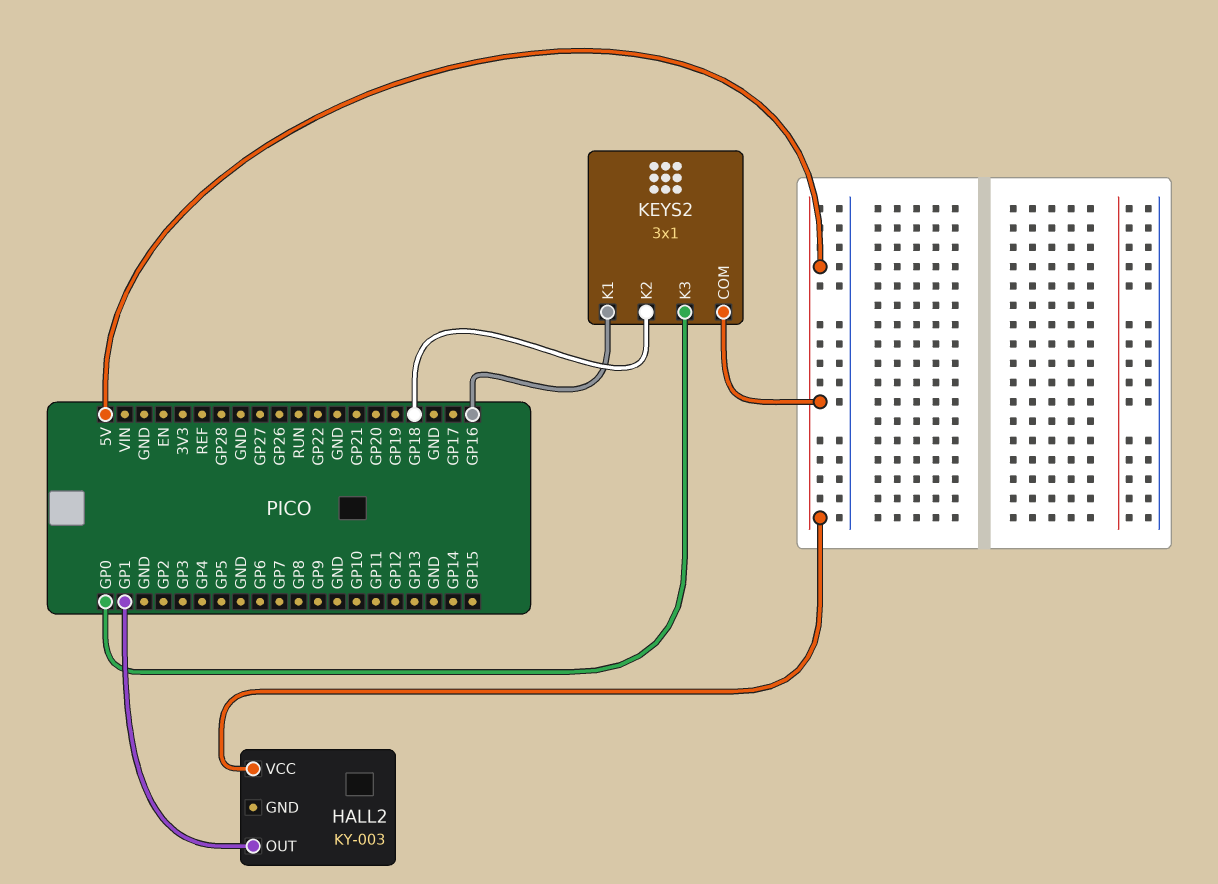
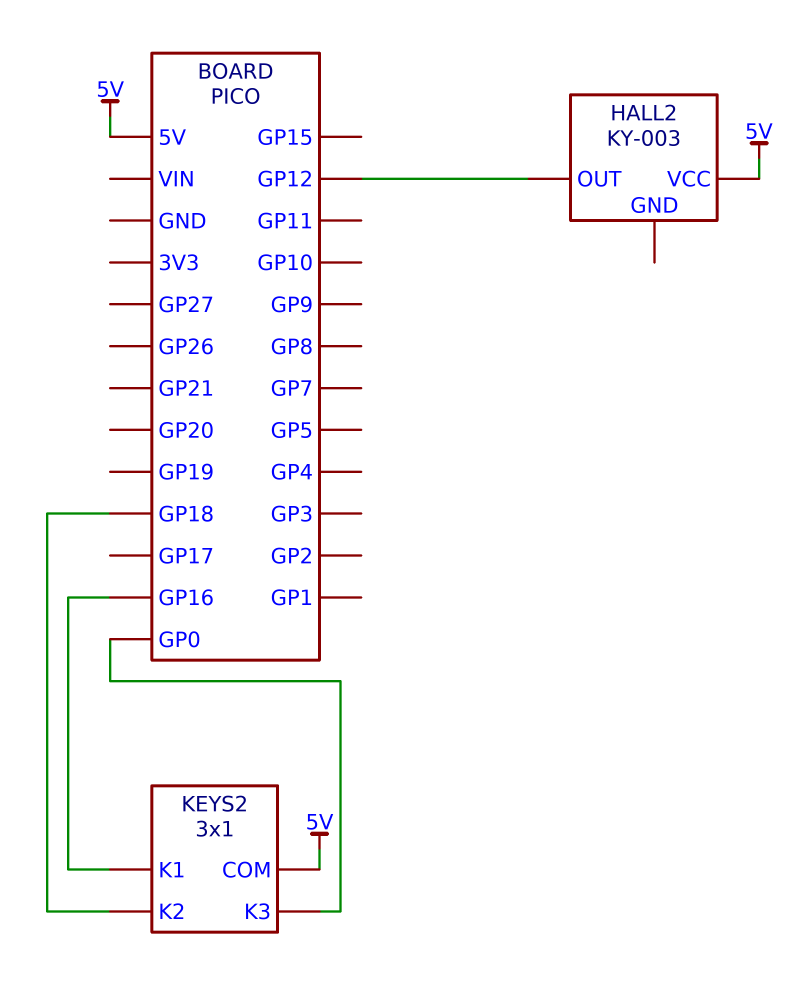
HALL2 pin OUT: GP1 -> GP12

